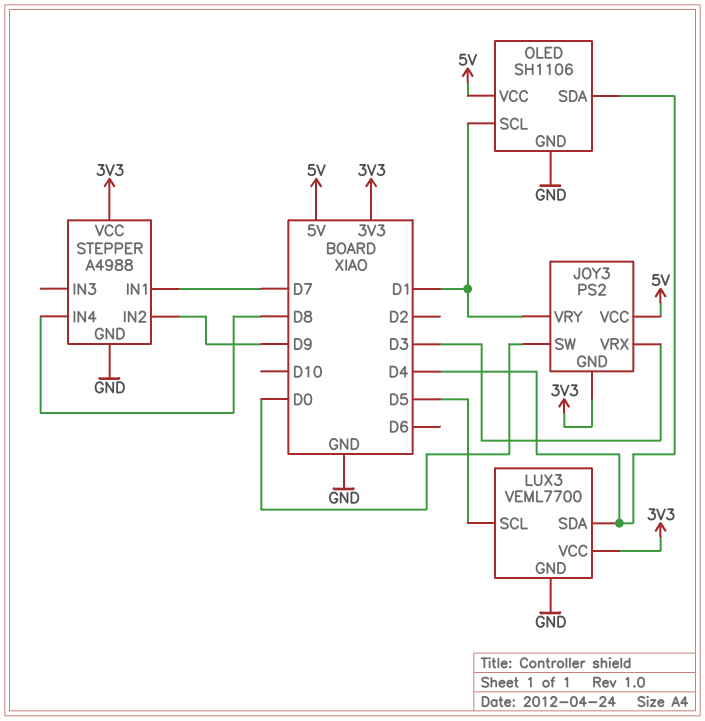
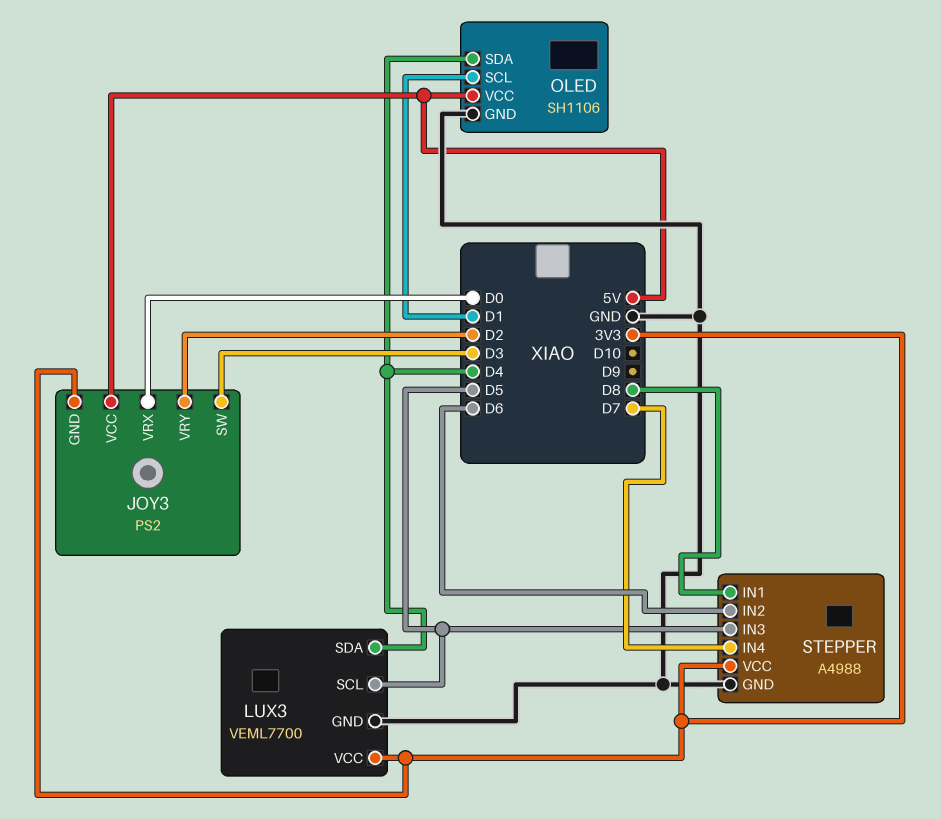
JOY3 pin SW: D0 -> D3
JOY3 pin VRX: D3 -> D0
JOY3 pin VRY: D1 -> D2
STEPPER pin IN1: D7 -> D8
STEPPER pin IN2: D9 -> D6
STEPPER pin IN3: none -> D5
STEPPER pin IN4: D8 -> D7

